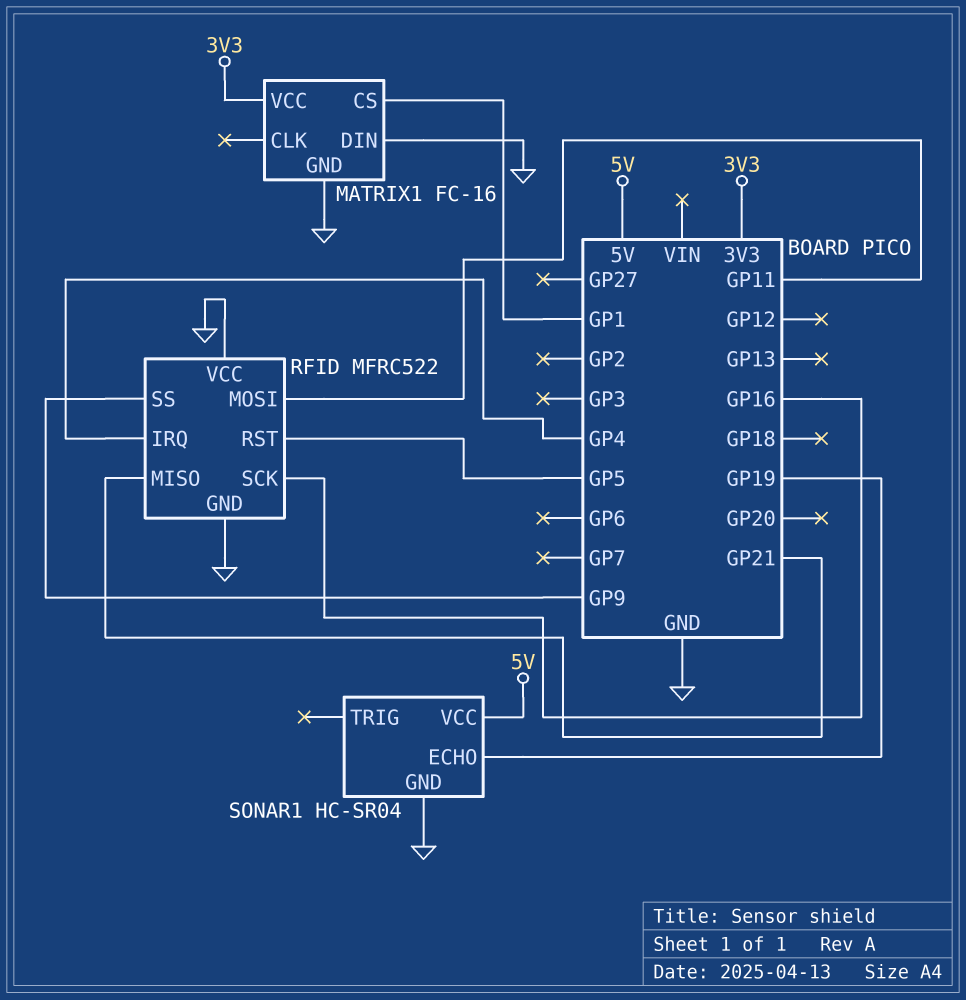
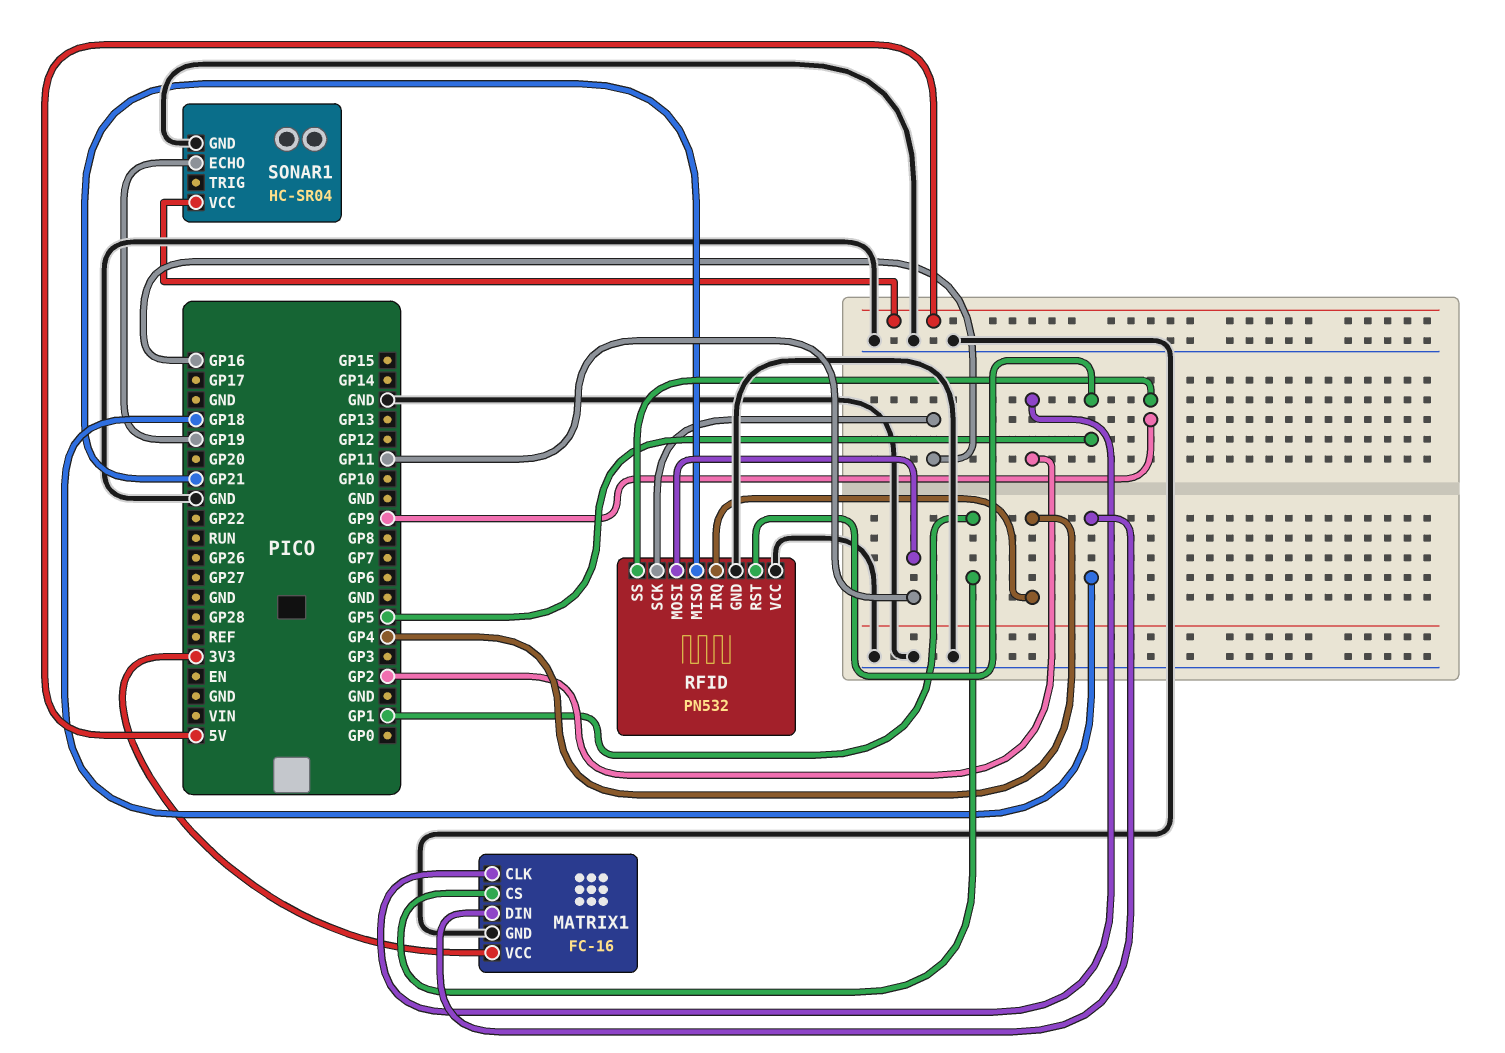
MATRIX1 pin CLK: none -> GP2
MATRIX1 pin DIN: GND -> GP18
RFID: MFRC522 -> PN532

